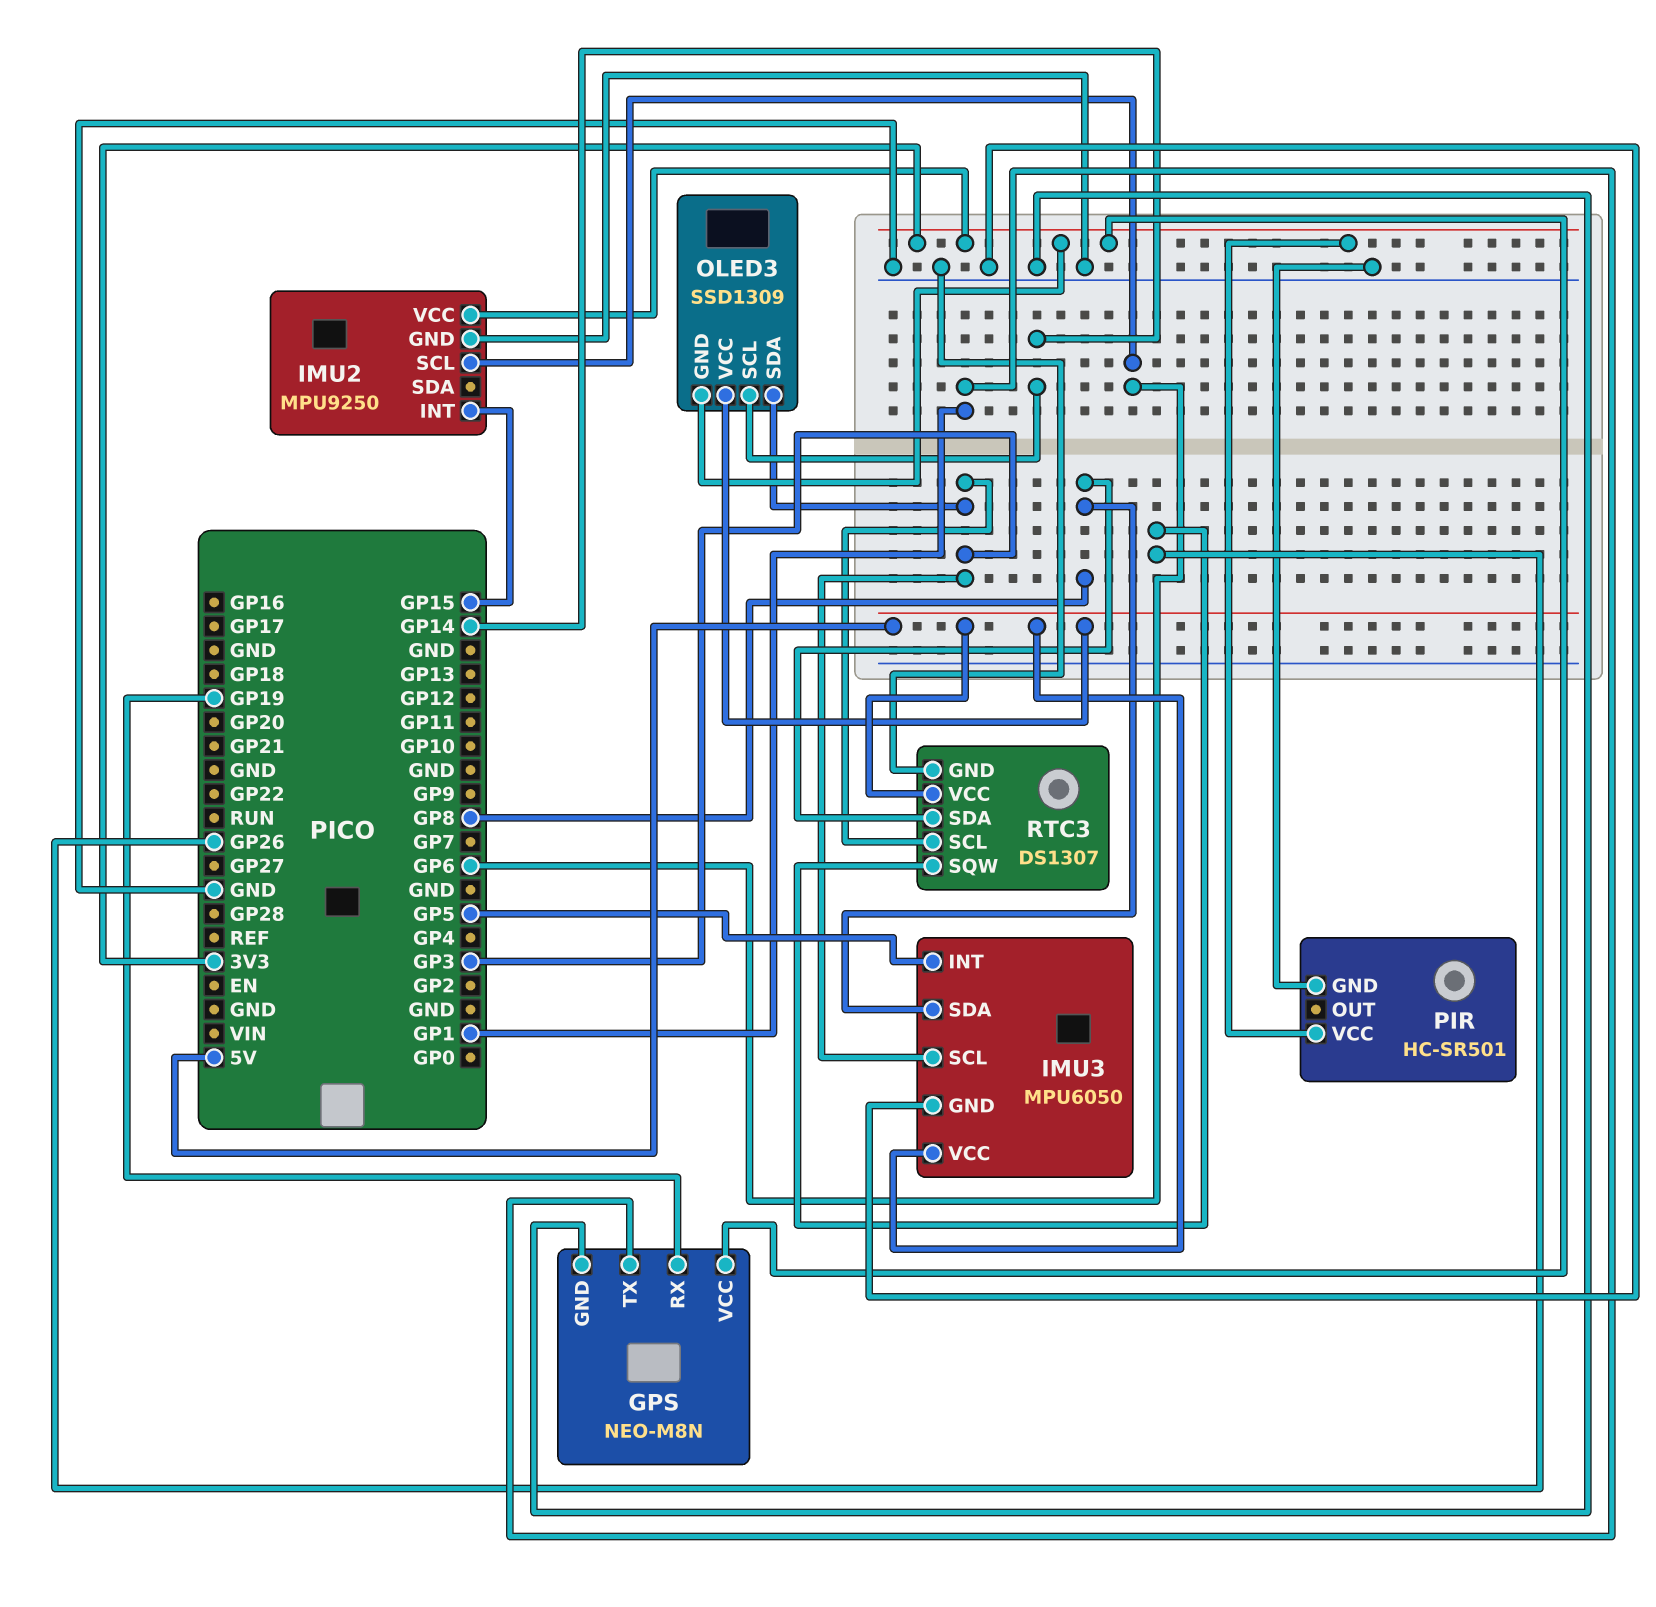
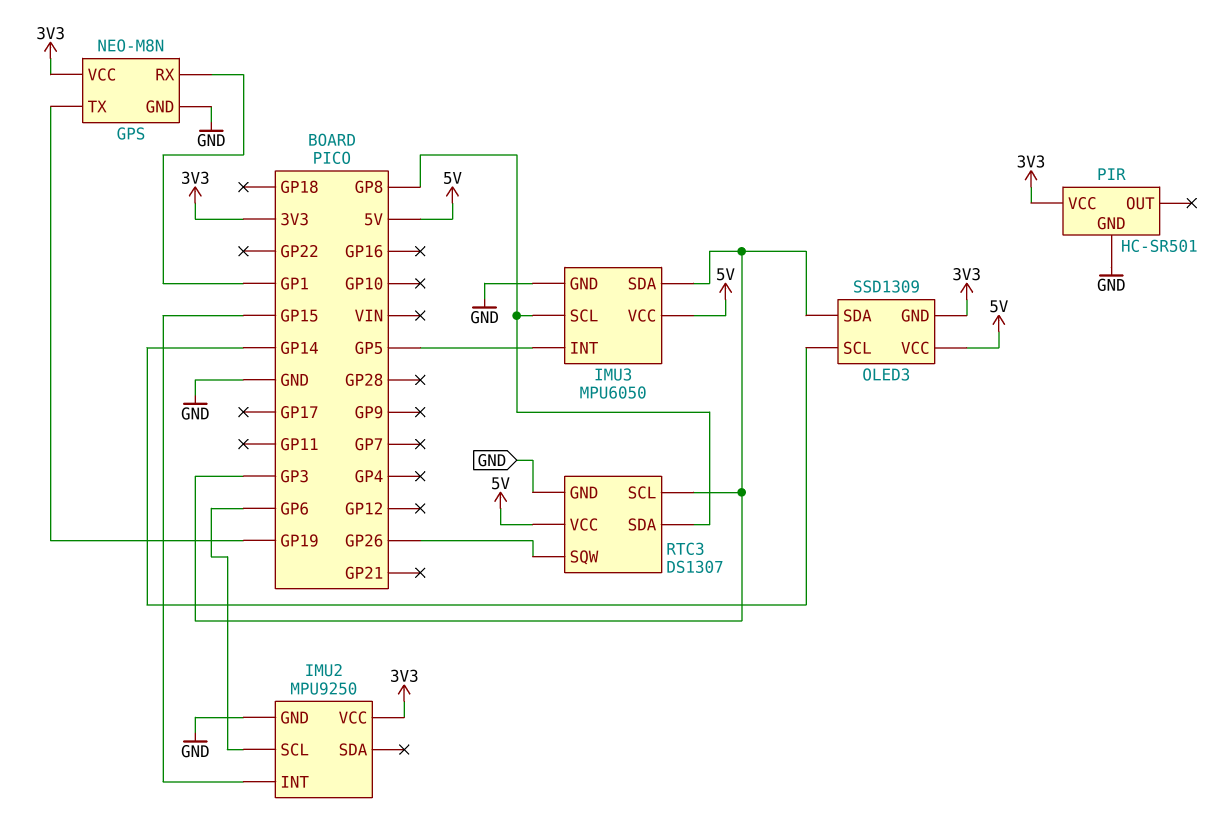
GPS pin RX: GP19 -> GP1
GPS pin TX: GP1 -> GP19
IMU3 pin SCL: GP3 -> GP8
IMU3 pin SDA: GP8 -> GP3

